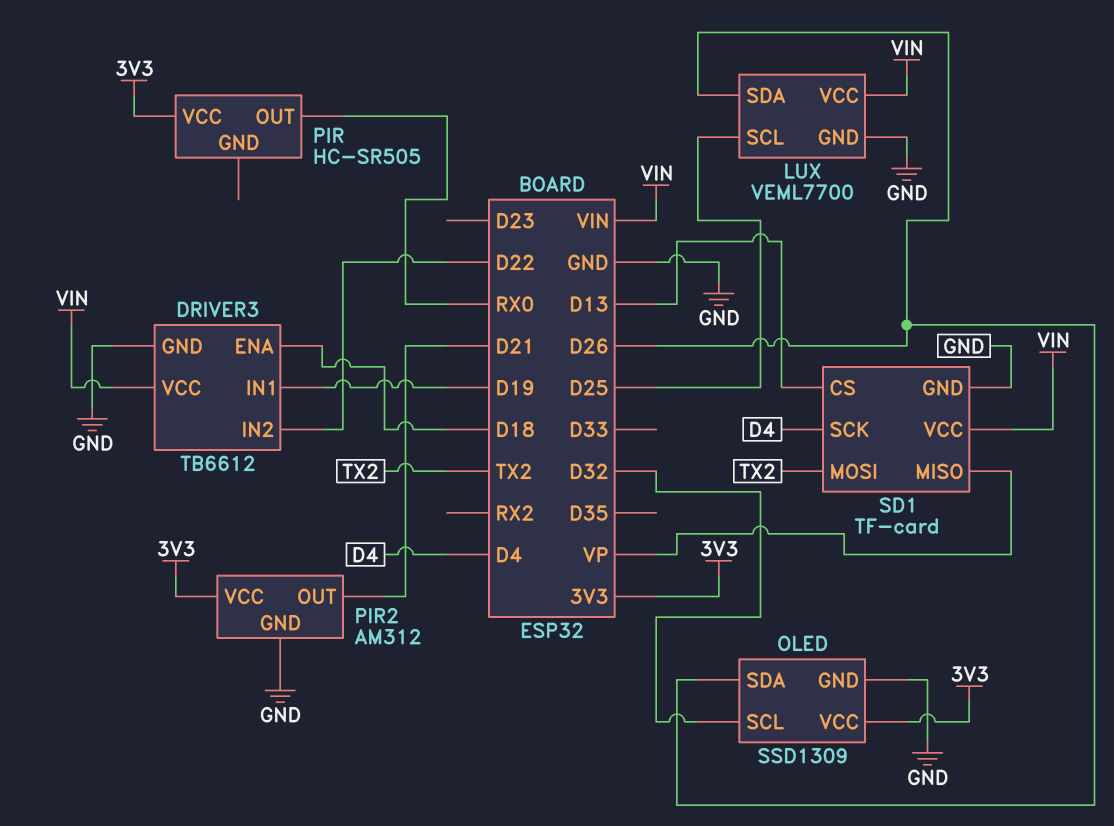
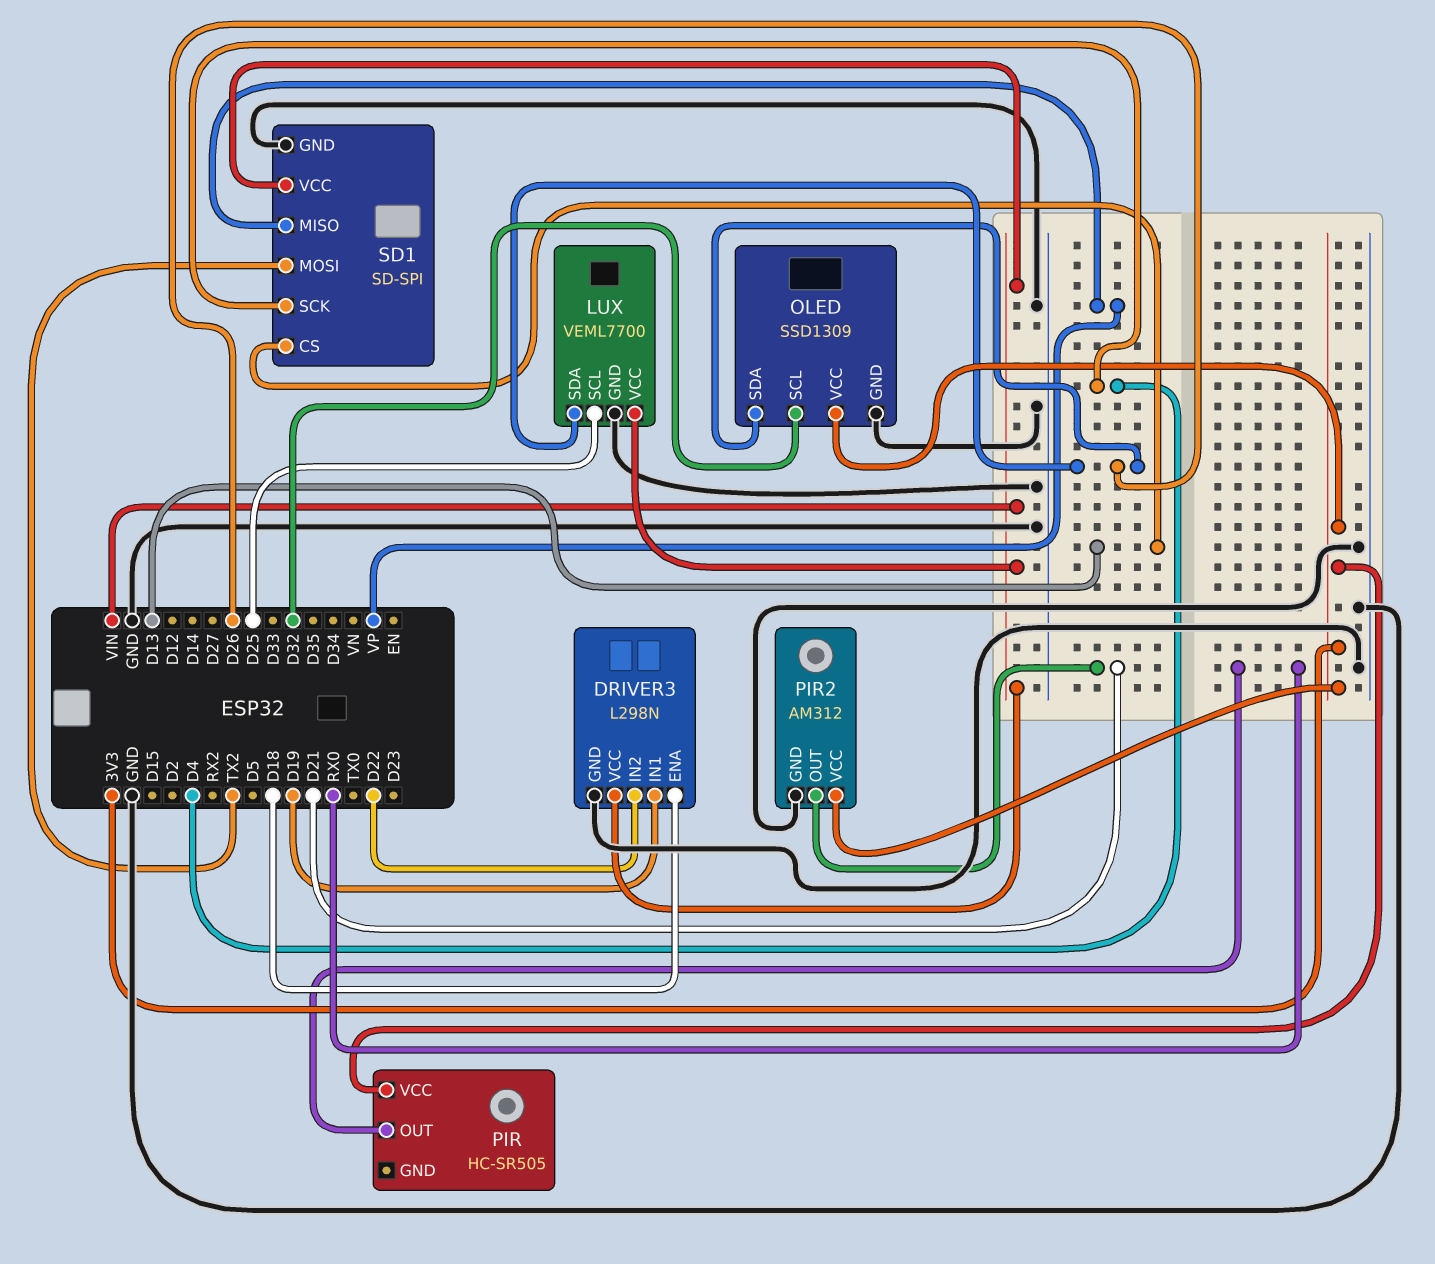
DRIVER3: TB6612 -> L298N
SD1: TF-card -> SD-SPI

